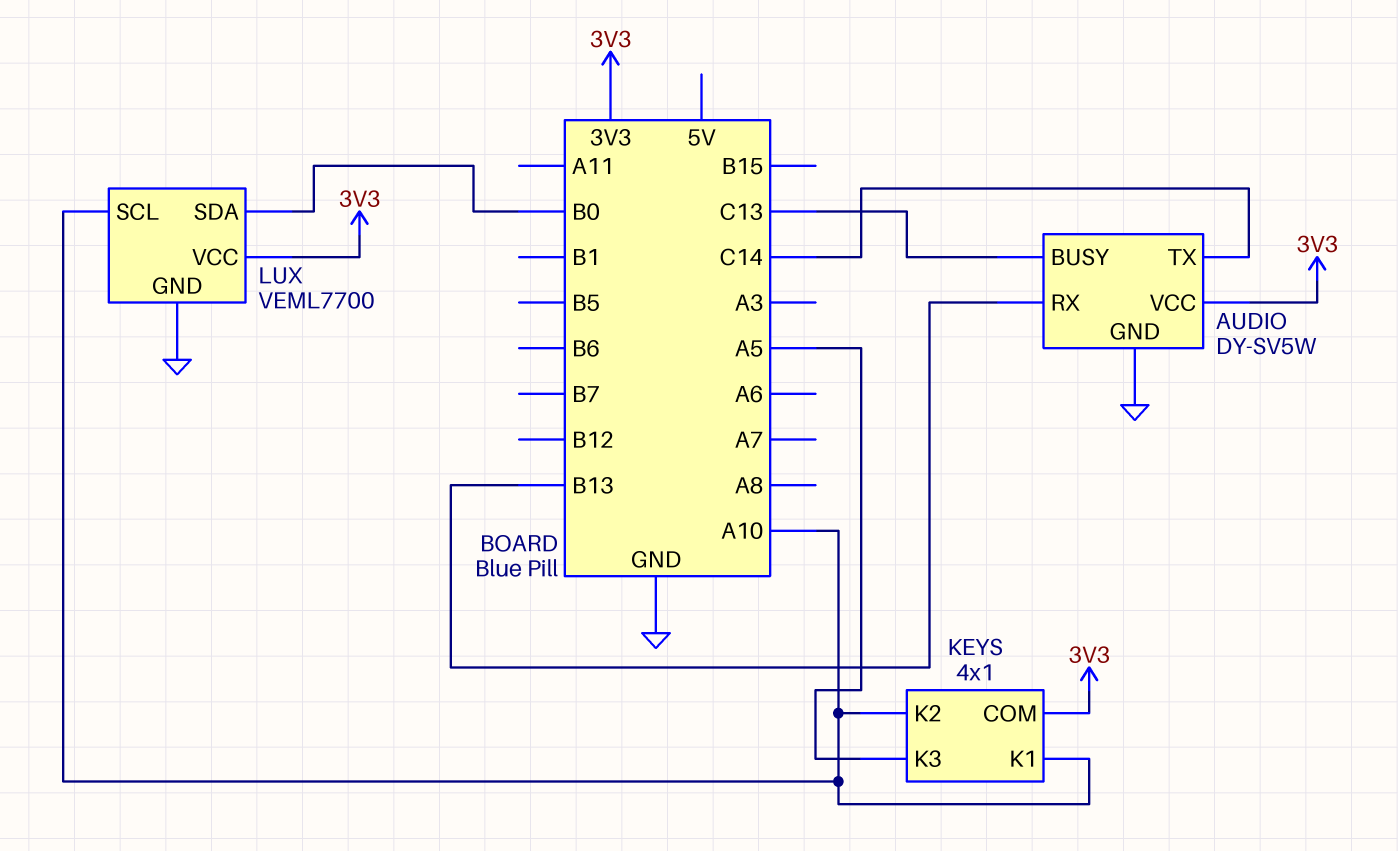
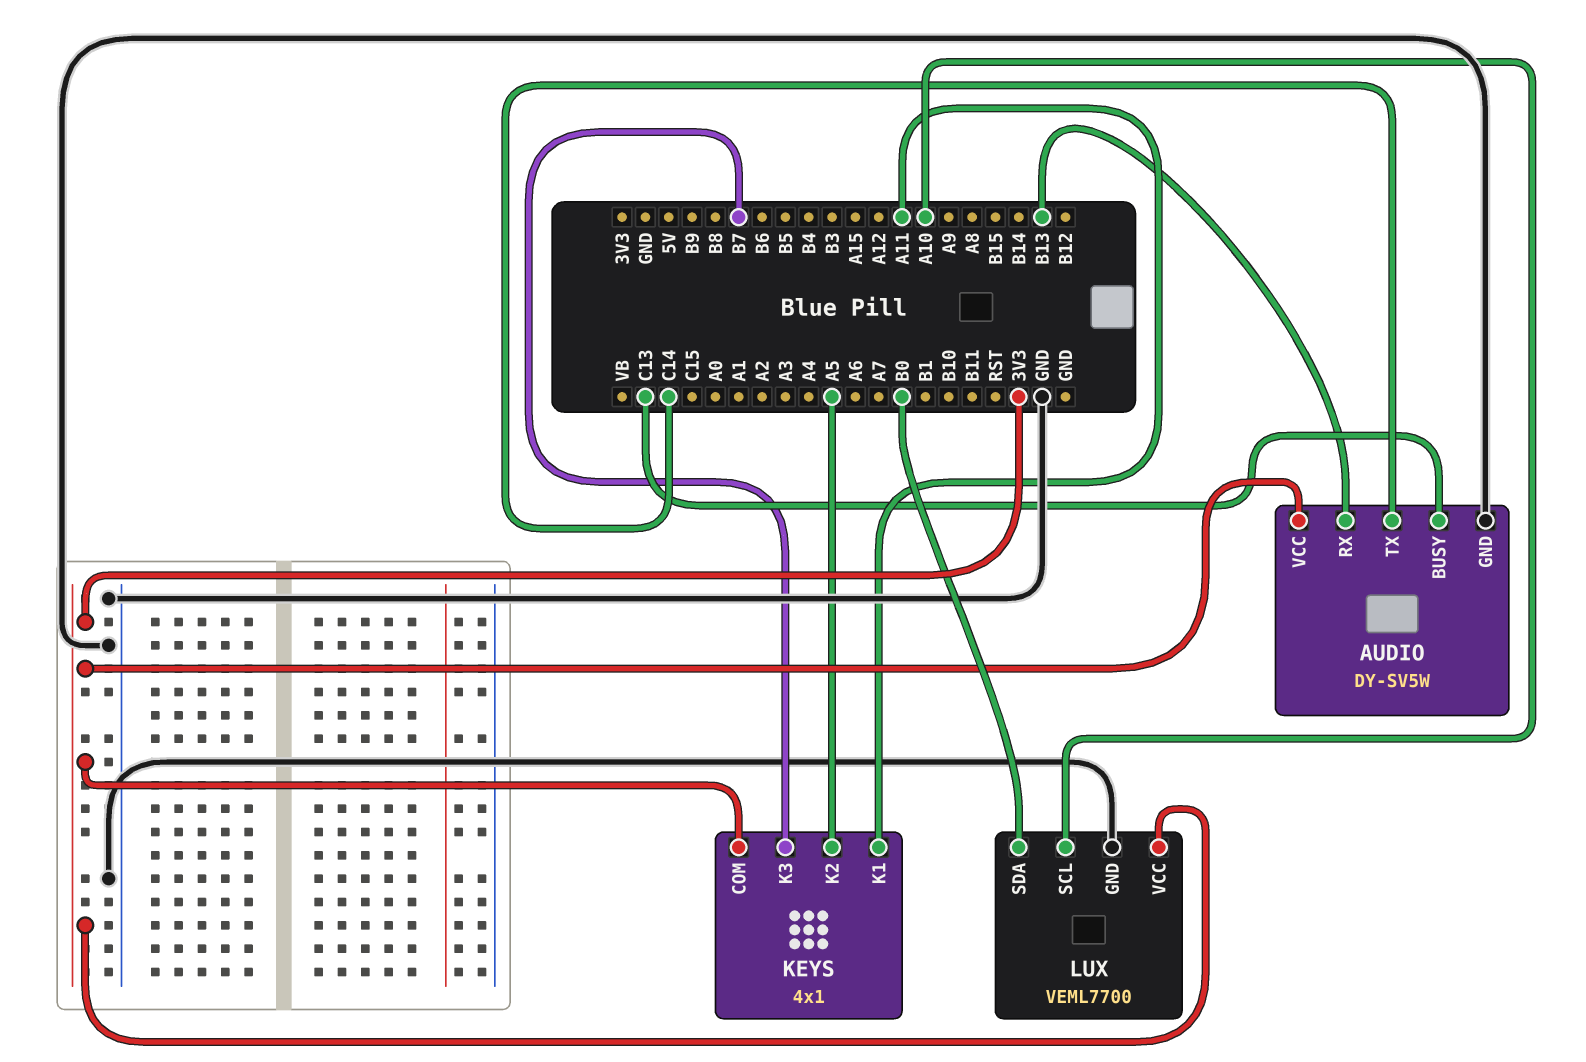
KEYS pin K1: A10 -> A11
KEYS pin K2: A10 -> A5
KEYS pin K3: A5 -> B7

